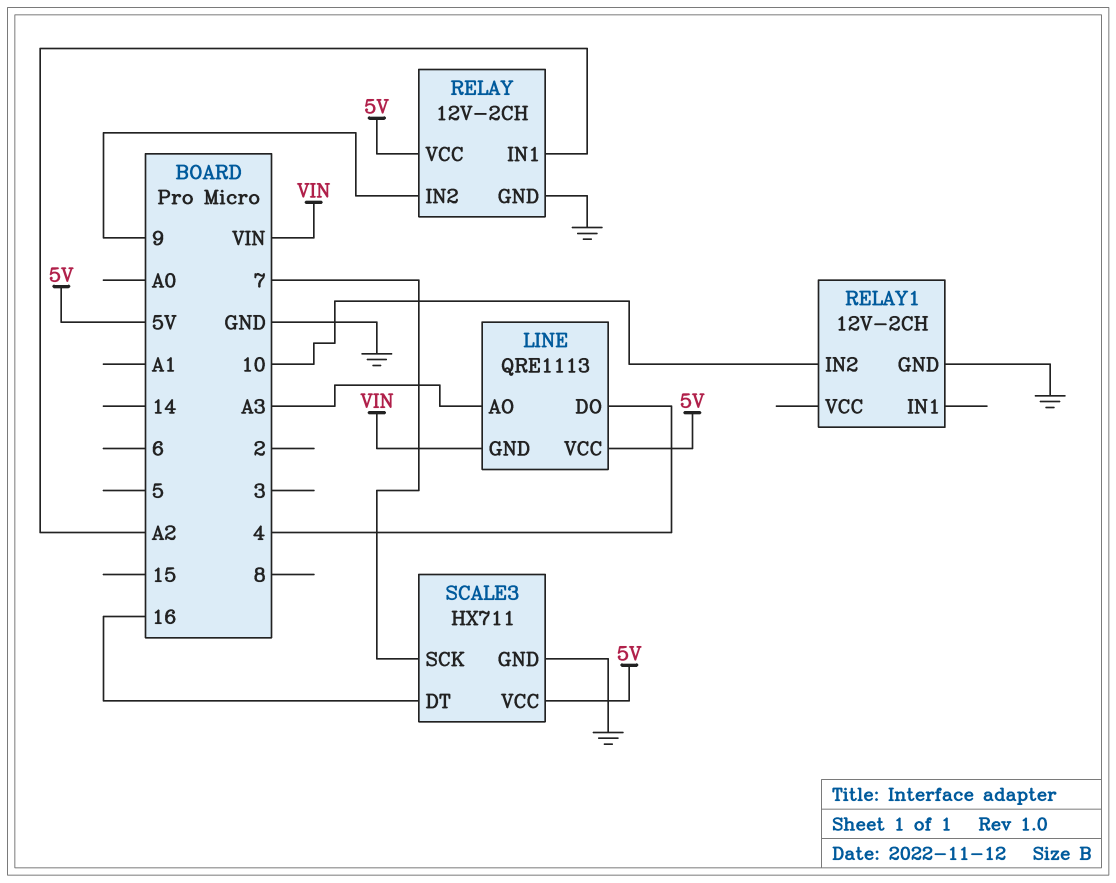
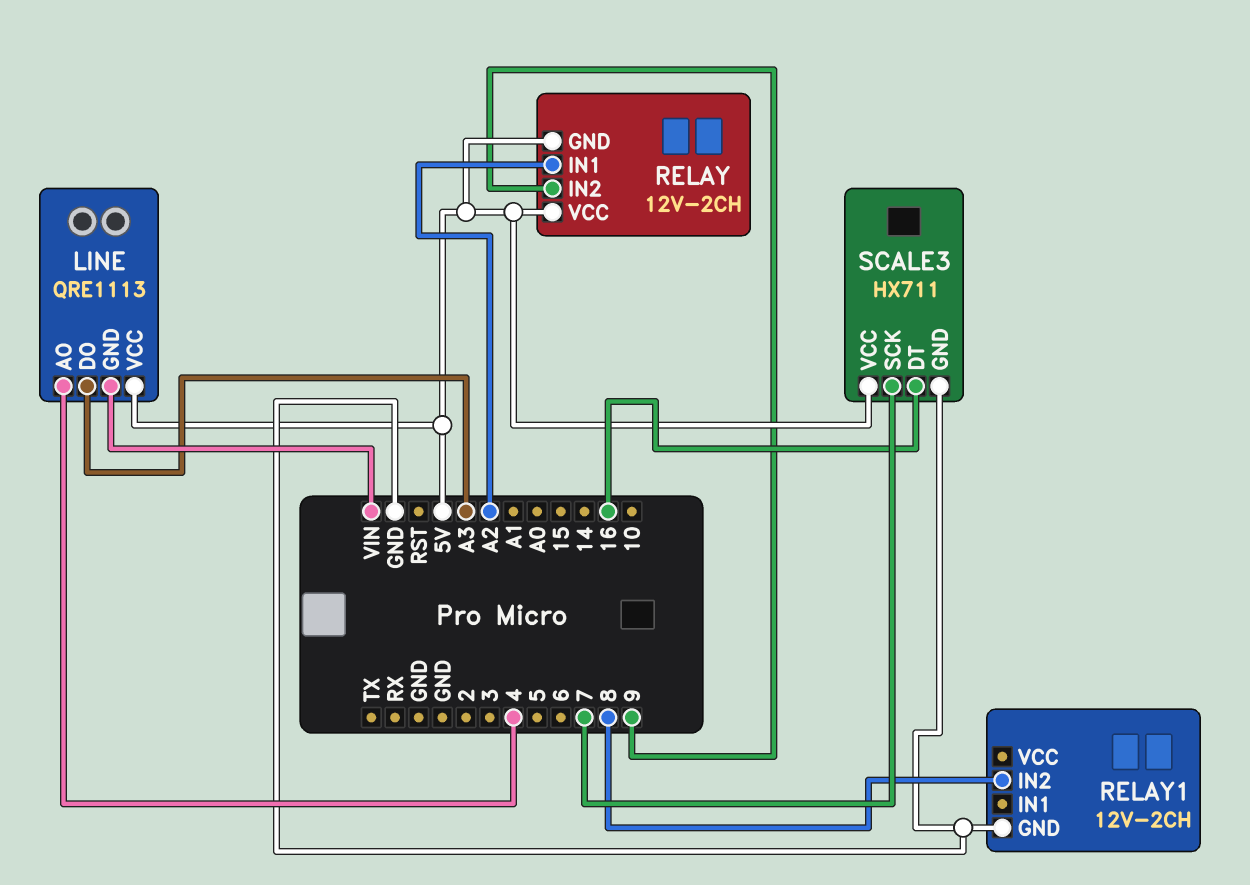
LINE pin AO: A3 -> 4
LINE pin DO: 4 -> A3
RELAY pin GND: GND -> 5V
RELAY1 pin IN2: 10 -> 8

